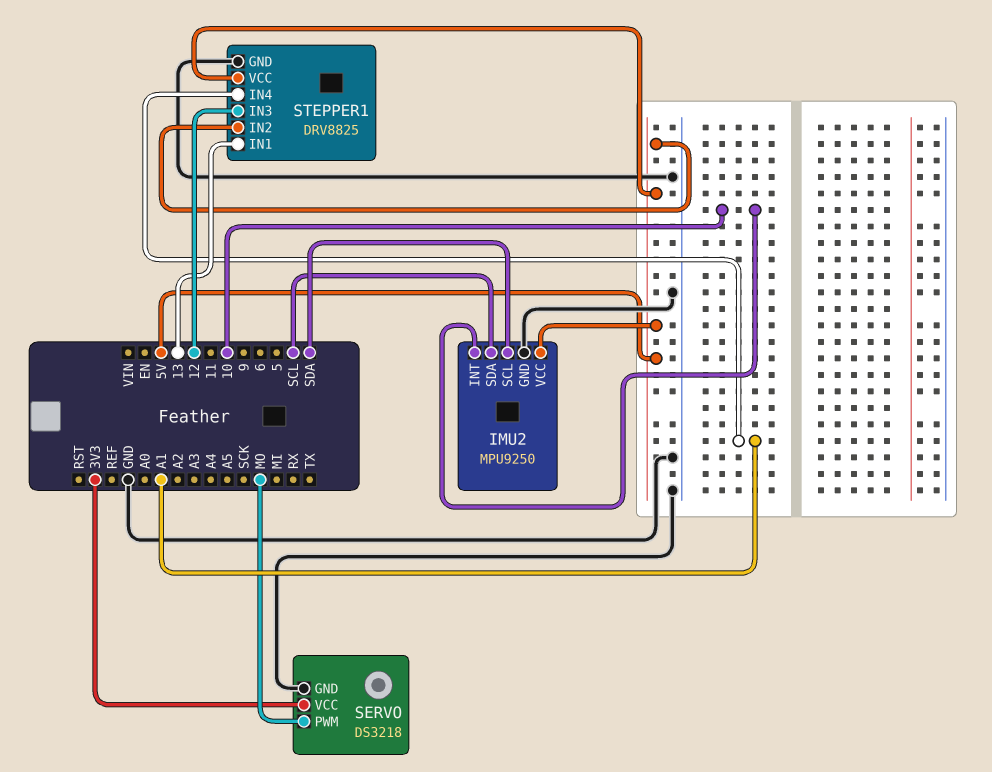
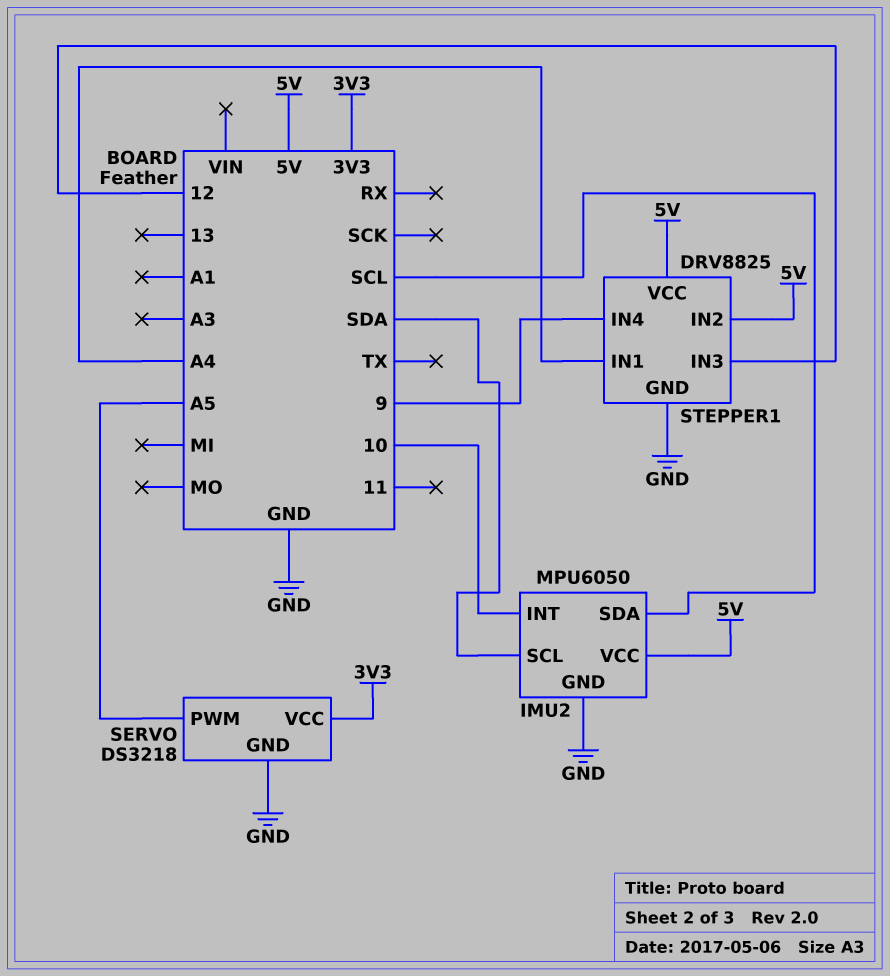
IMU2: MPU9250 -> MPU6050
SERVO pin PWM: MO -> A5
STEPPER1 pin IN1: 13 -> A4
STEPPER1 pin IN4: A1 -> 9

